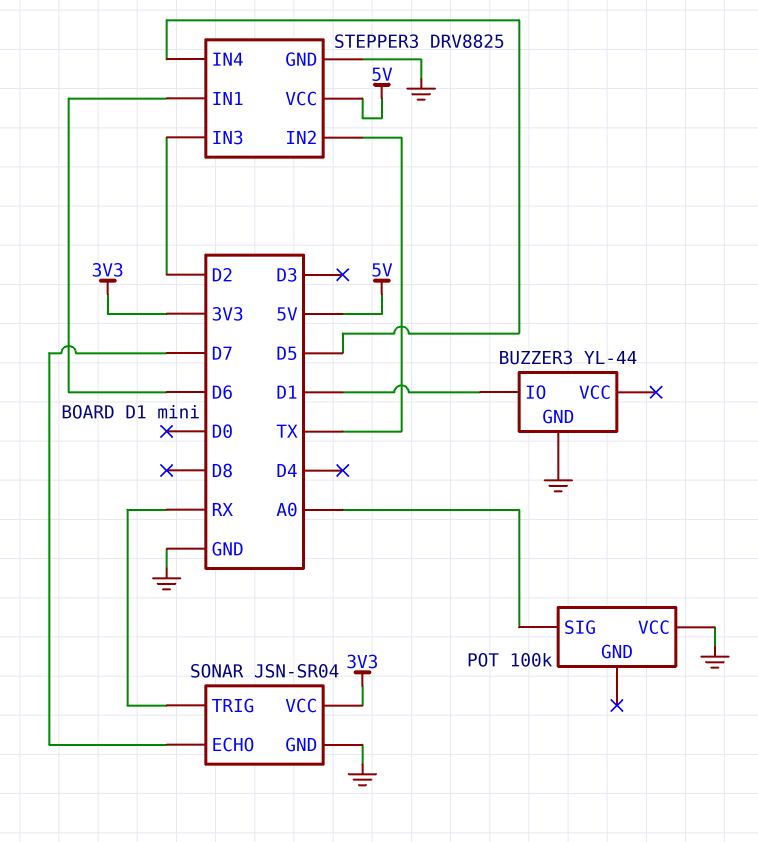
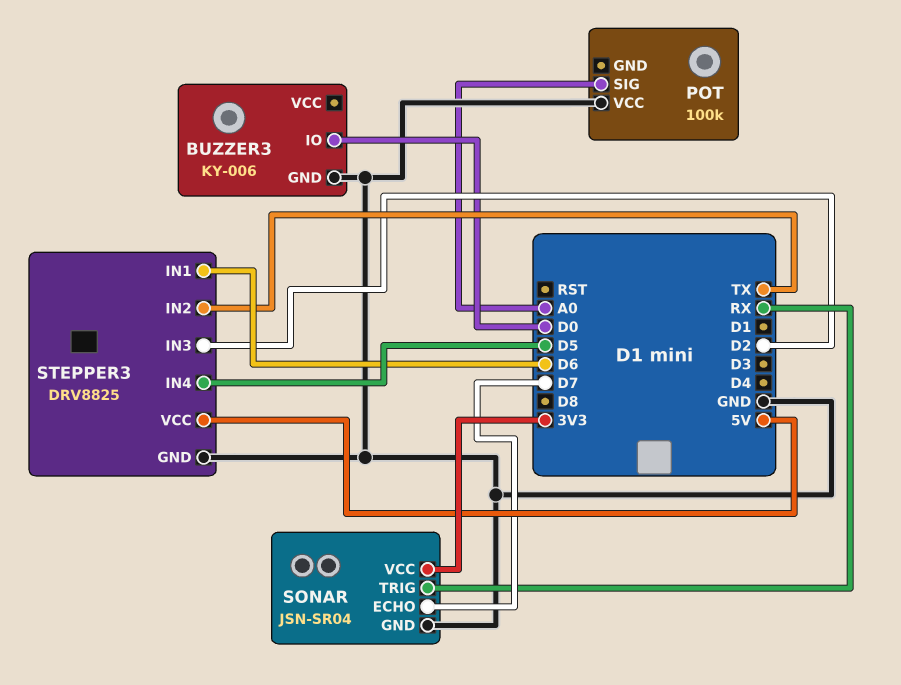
BUZZER3: YL-44 -> KY-006
BUZZER3 pin IO: D1 -> D0

